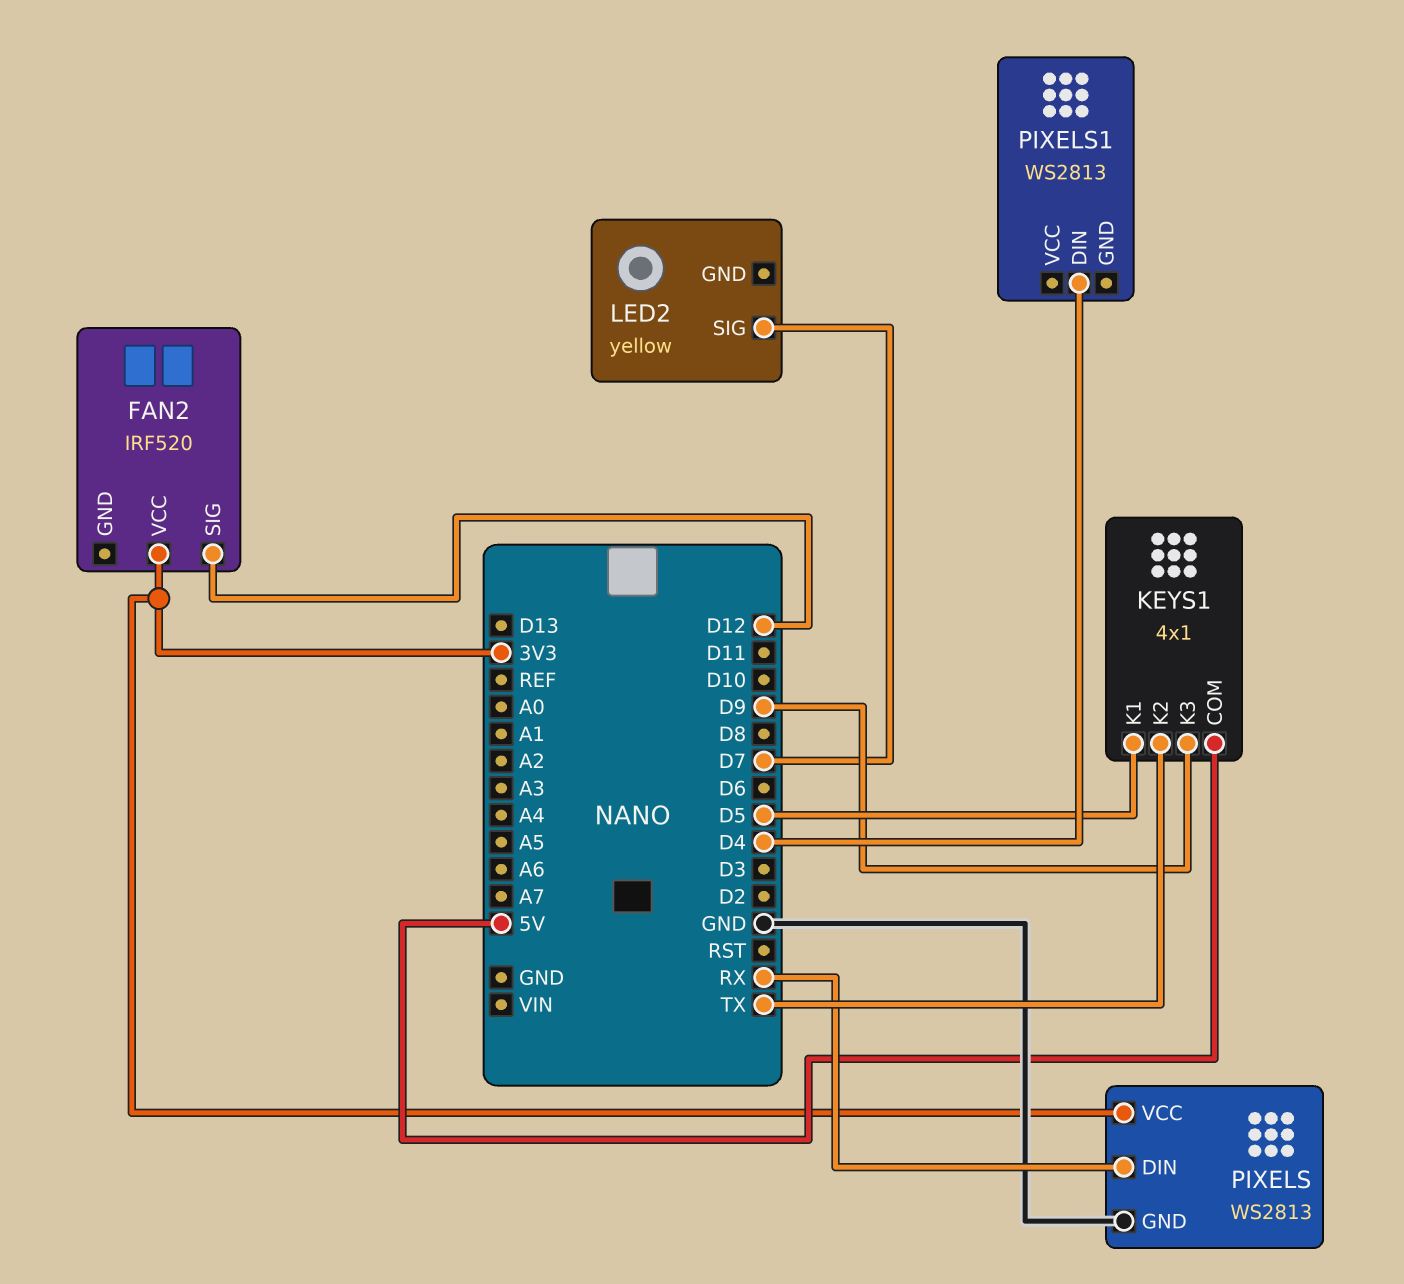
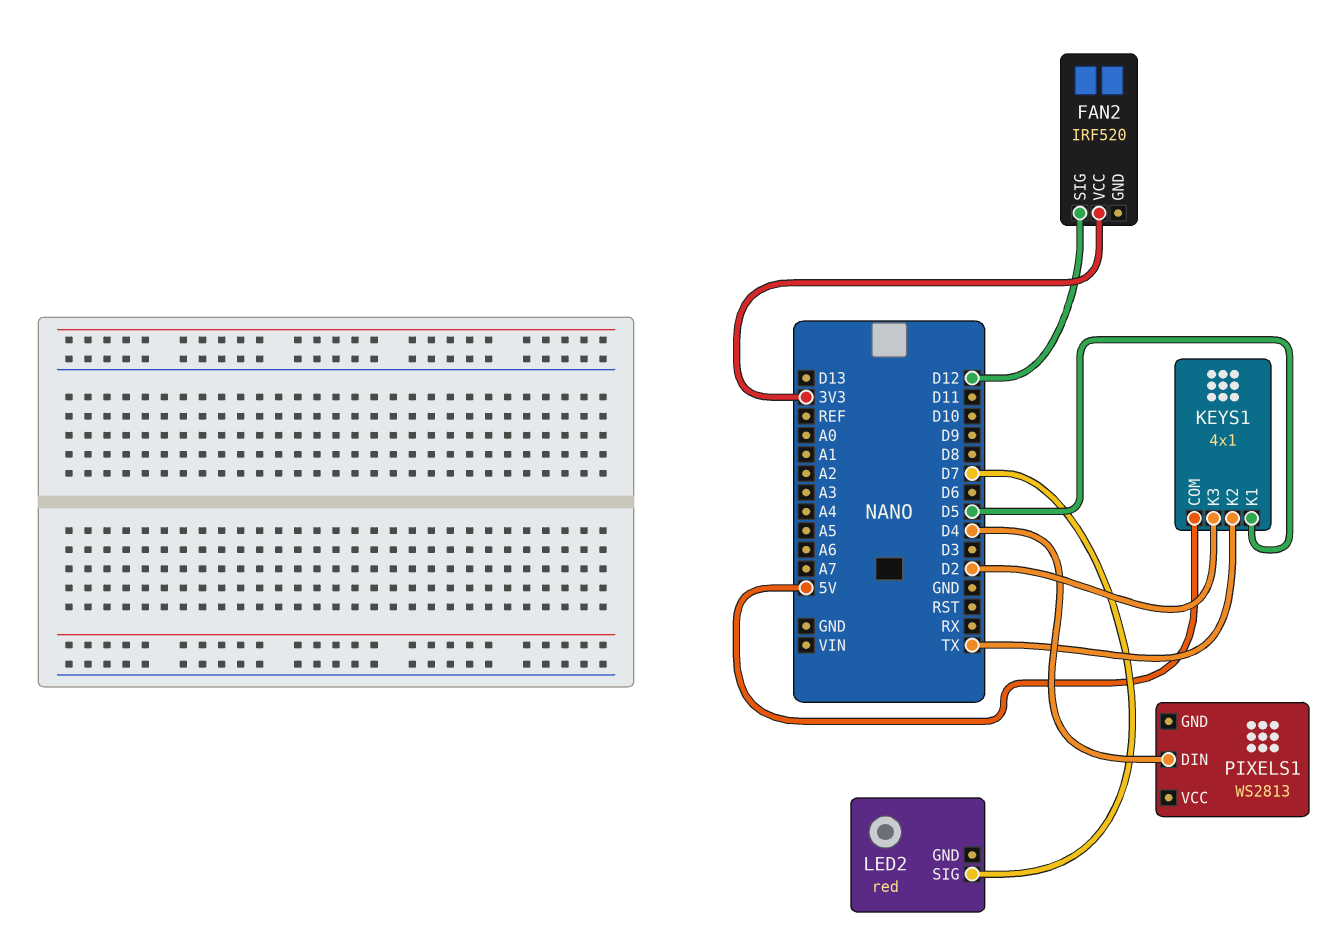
KEYS1 pin K3: D9 -> D2
LED2: yellow -> red
PIXELS: WS2813 -> none
PIXELS pin DIN: RX -> none
PIXELS pin GND: GND -> none
PIXELS pin VCC: 3V3 -> none

